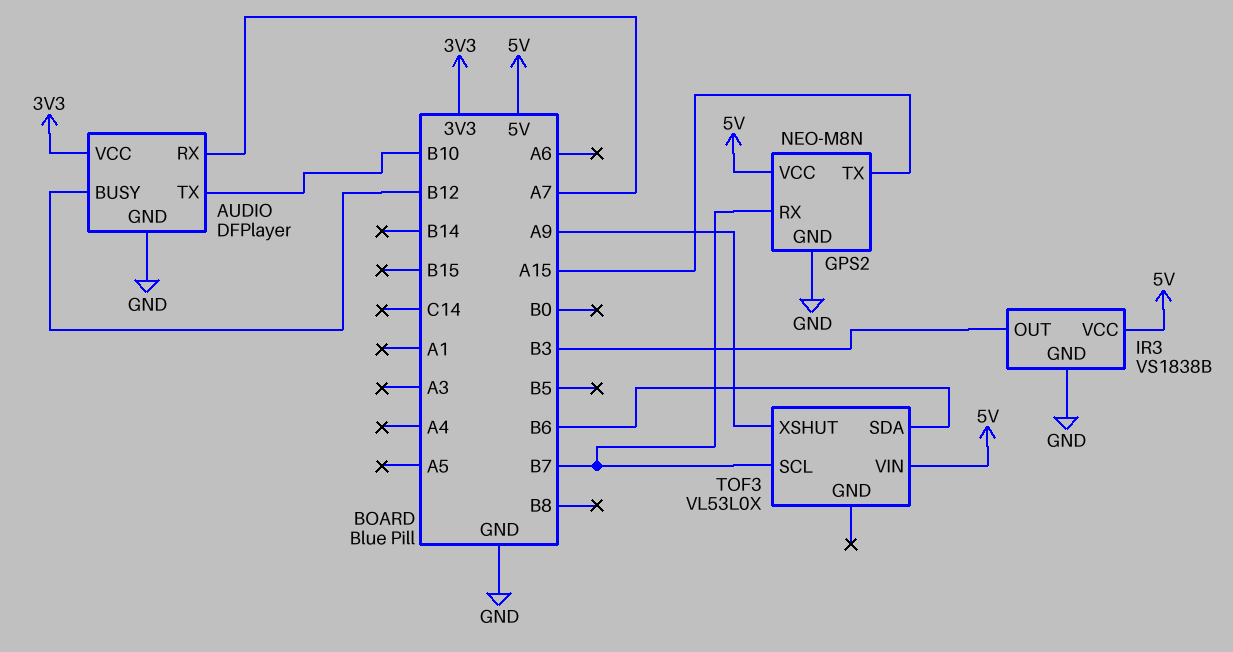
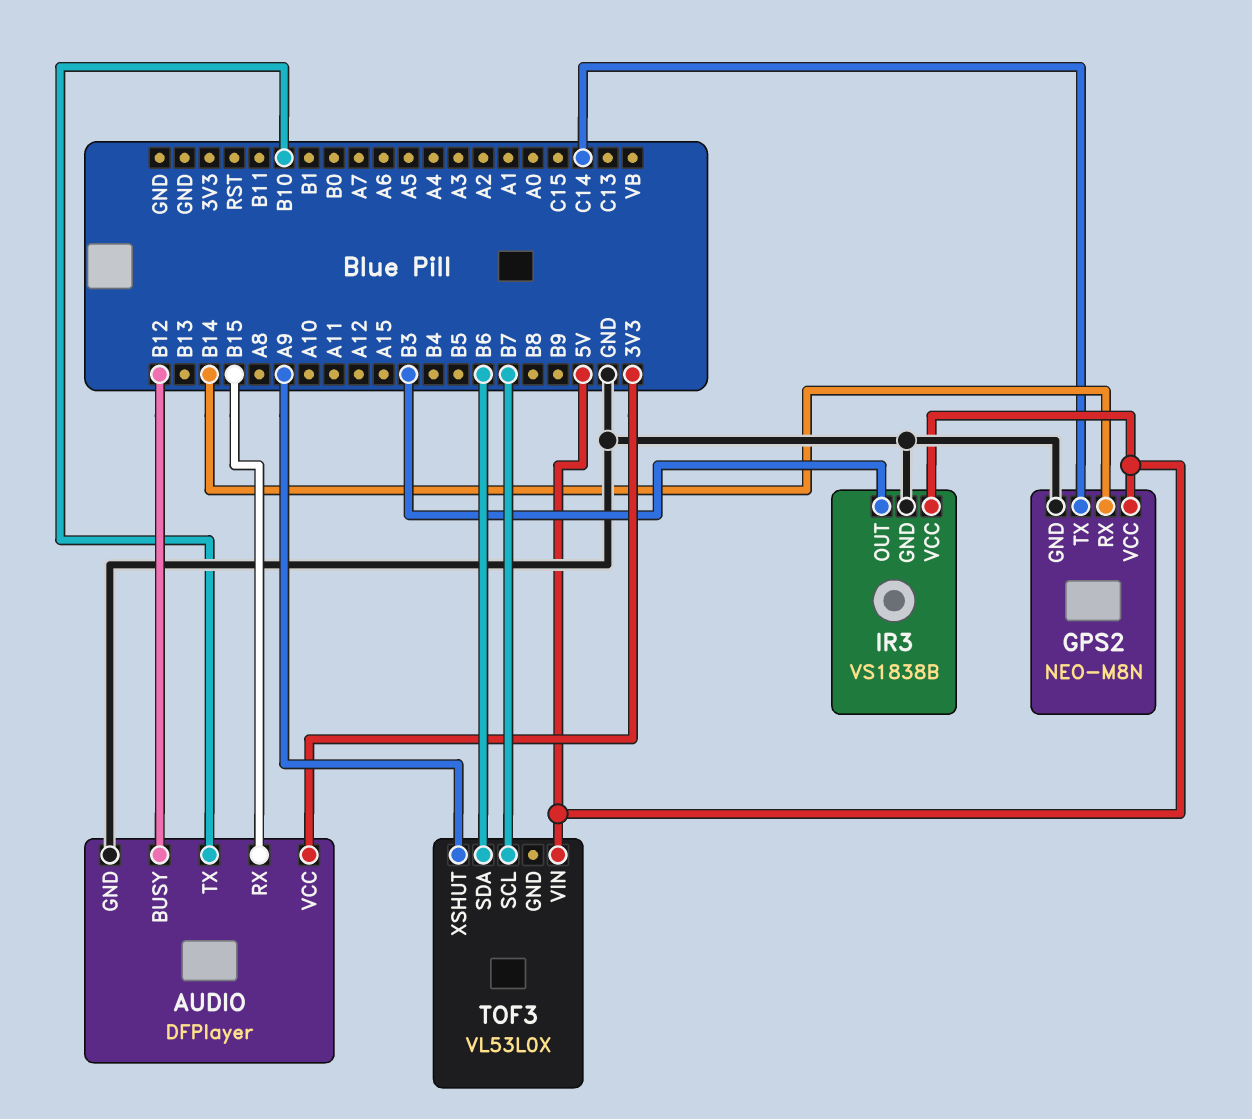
AUDIO pin RX: A7 -> B15
GPS2 pin RX: B7 -> B14
GPS2 pin TX: A15 -> C14

